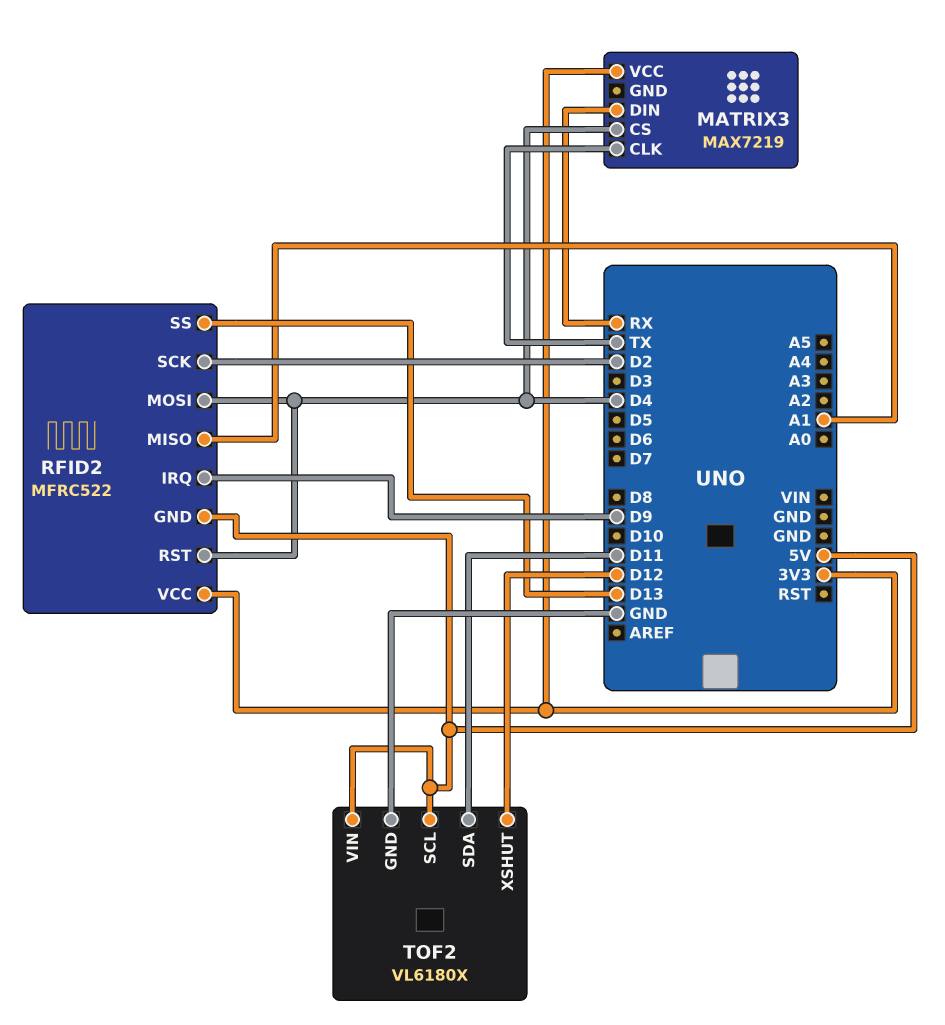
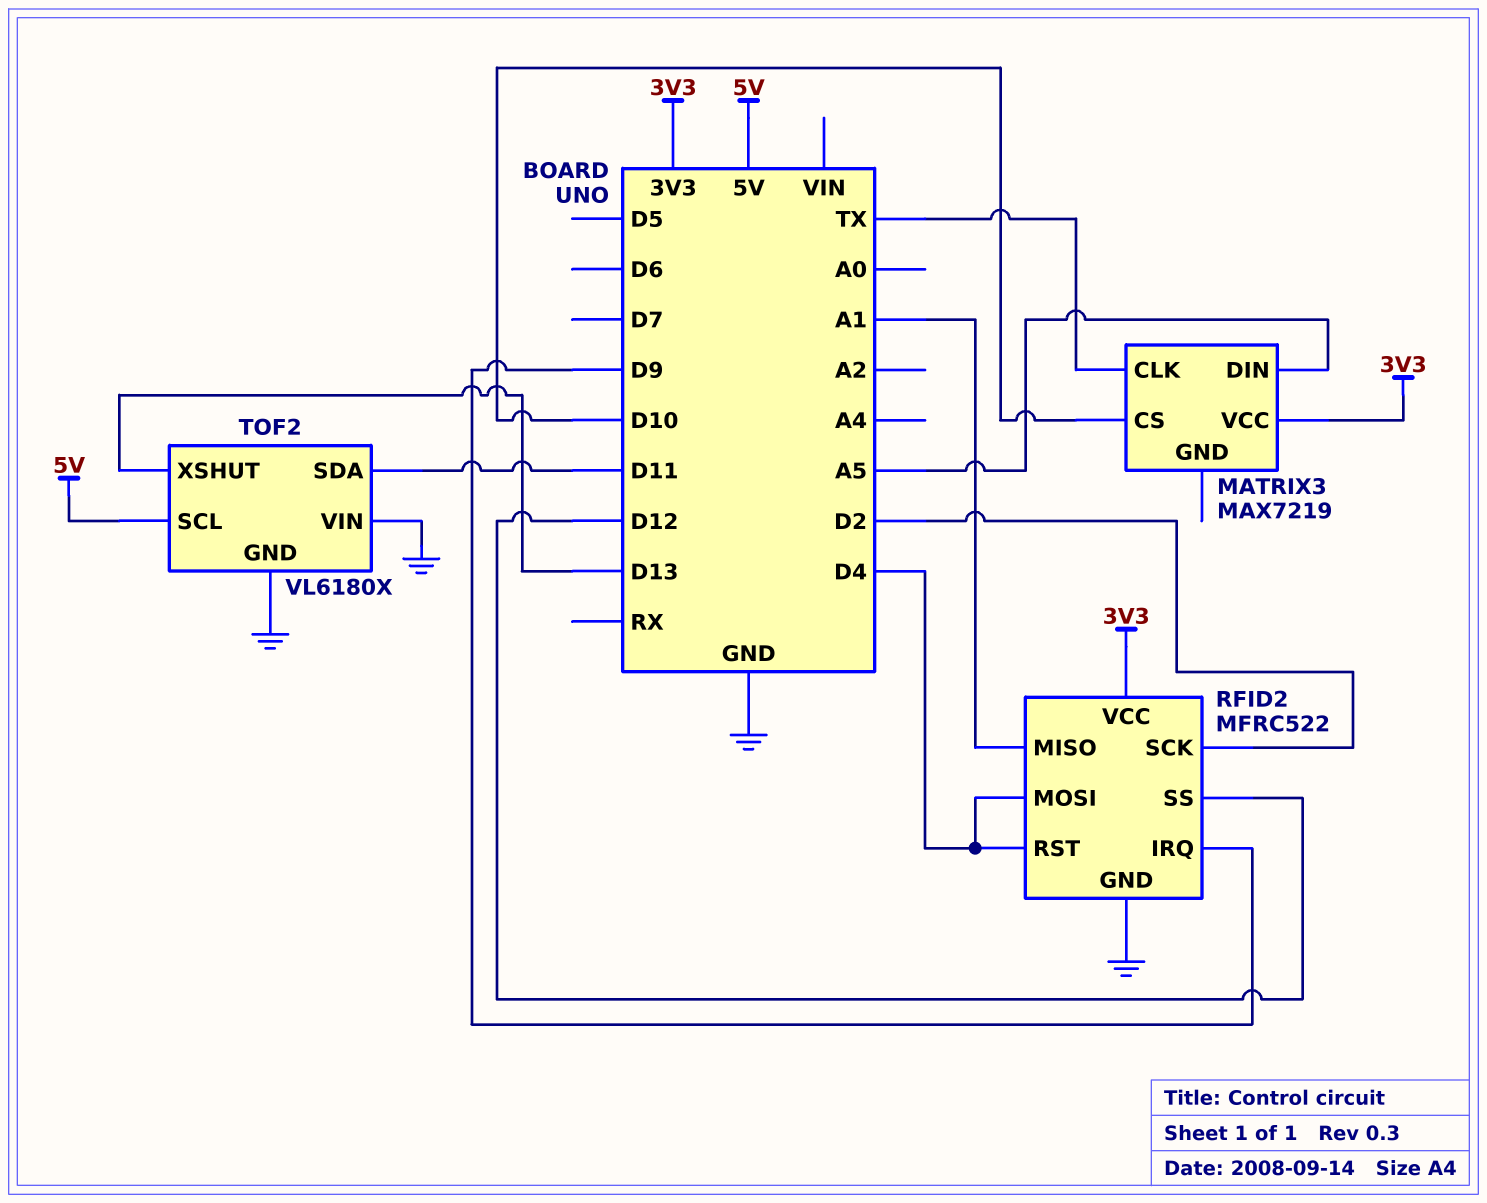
MATRIX3 pin CS: D4 -> D10
MATRIX3 pin DIN: RX -> A5
RFID2 pin GND: 5V -> GND
RFID2 pin SS: D13 -> D12
TOF2 pin VIN: 5V -> GND
TOF2 pin XSHUT: D12 -> D13

